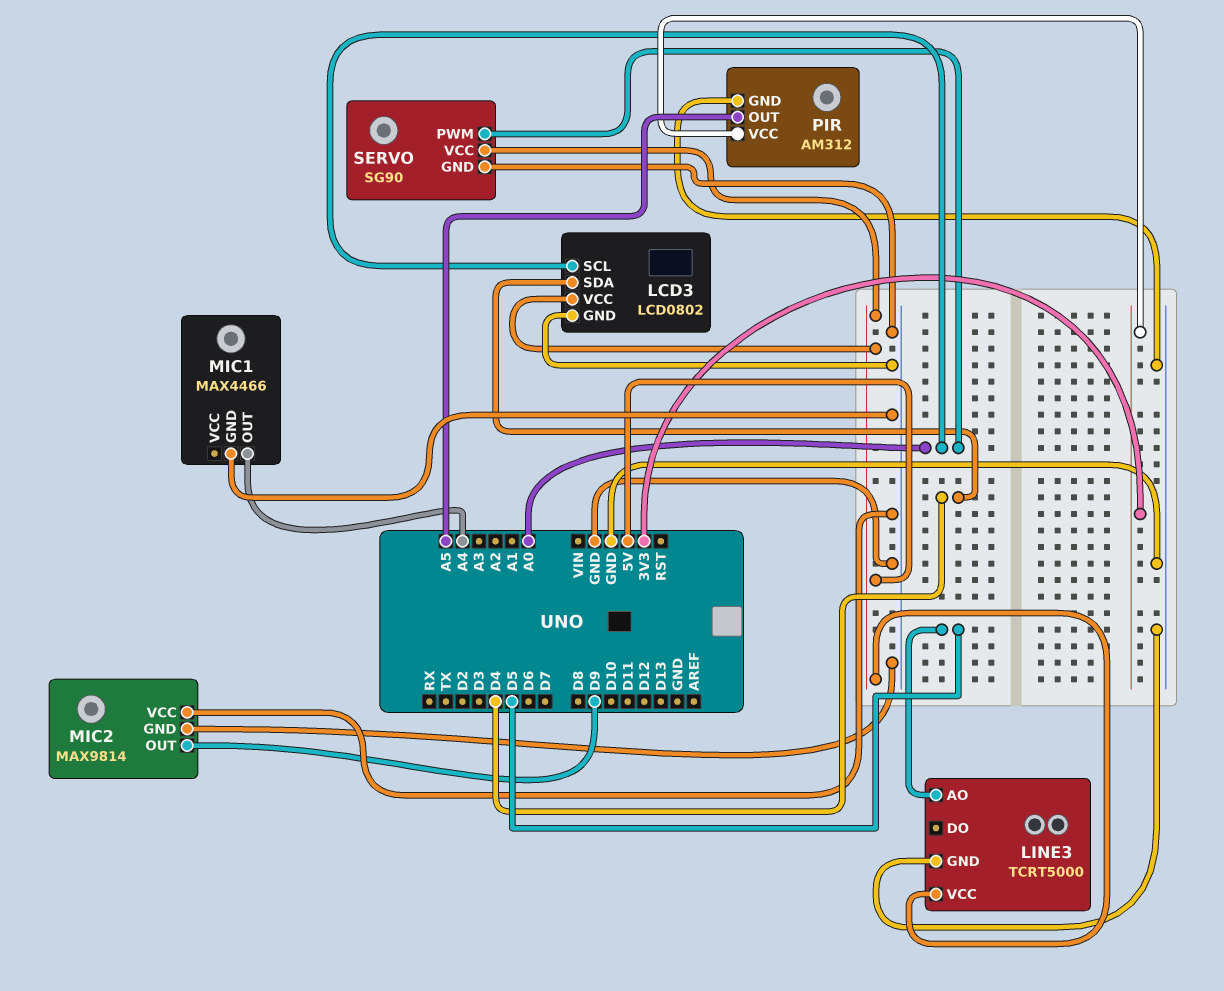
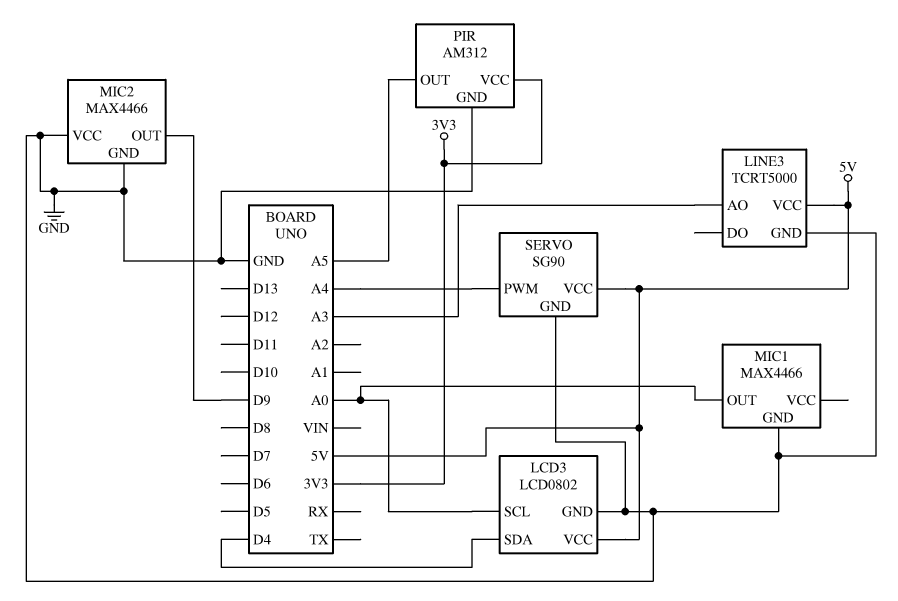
LINE3 pin AO: D5 -> A3
MIC1 pin OUT: A4 -> A0
MIC2: MAX9814 -> MAX4466
SERVO pin PWM: A0 -> A4

